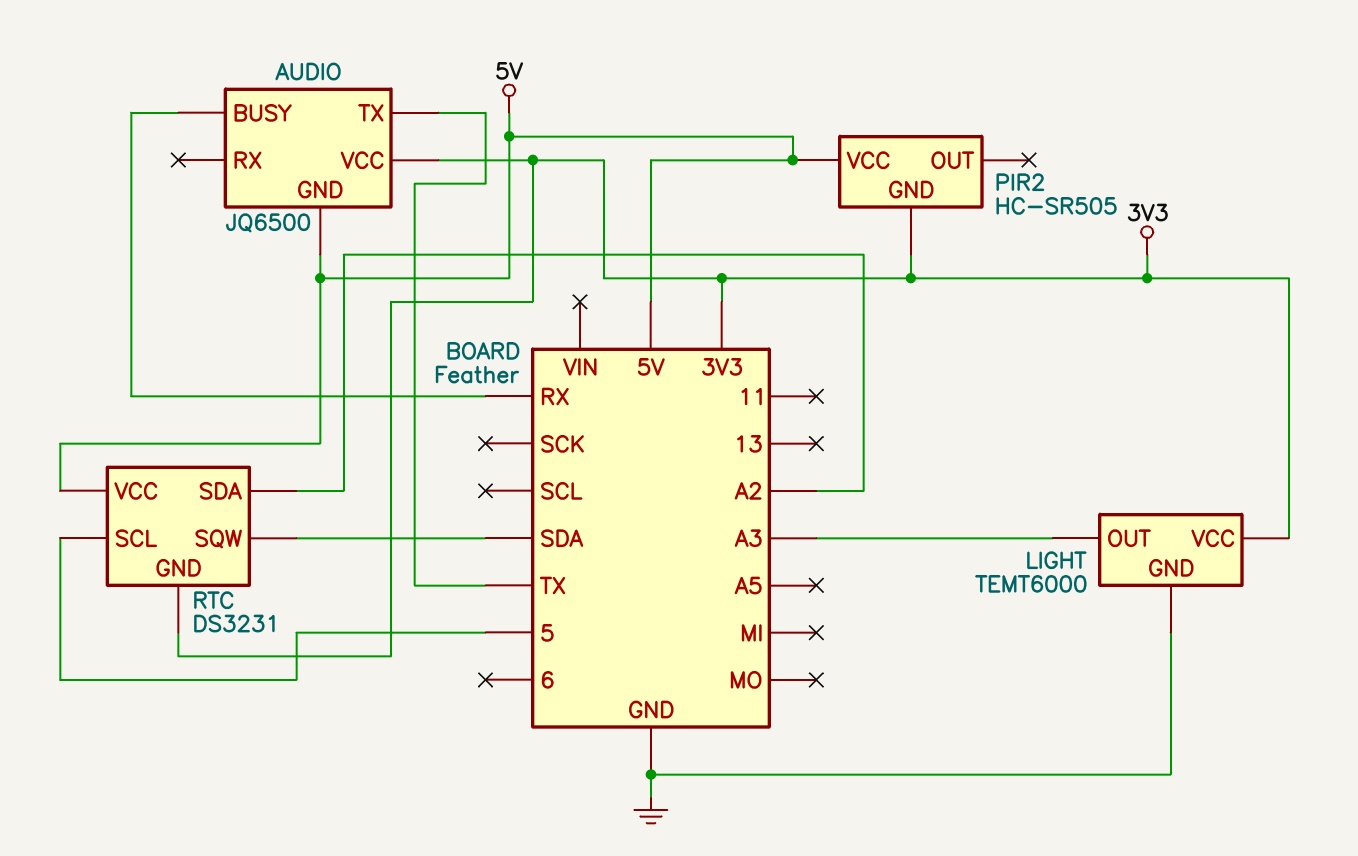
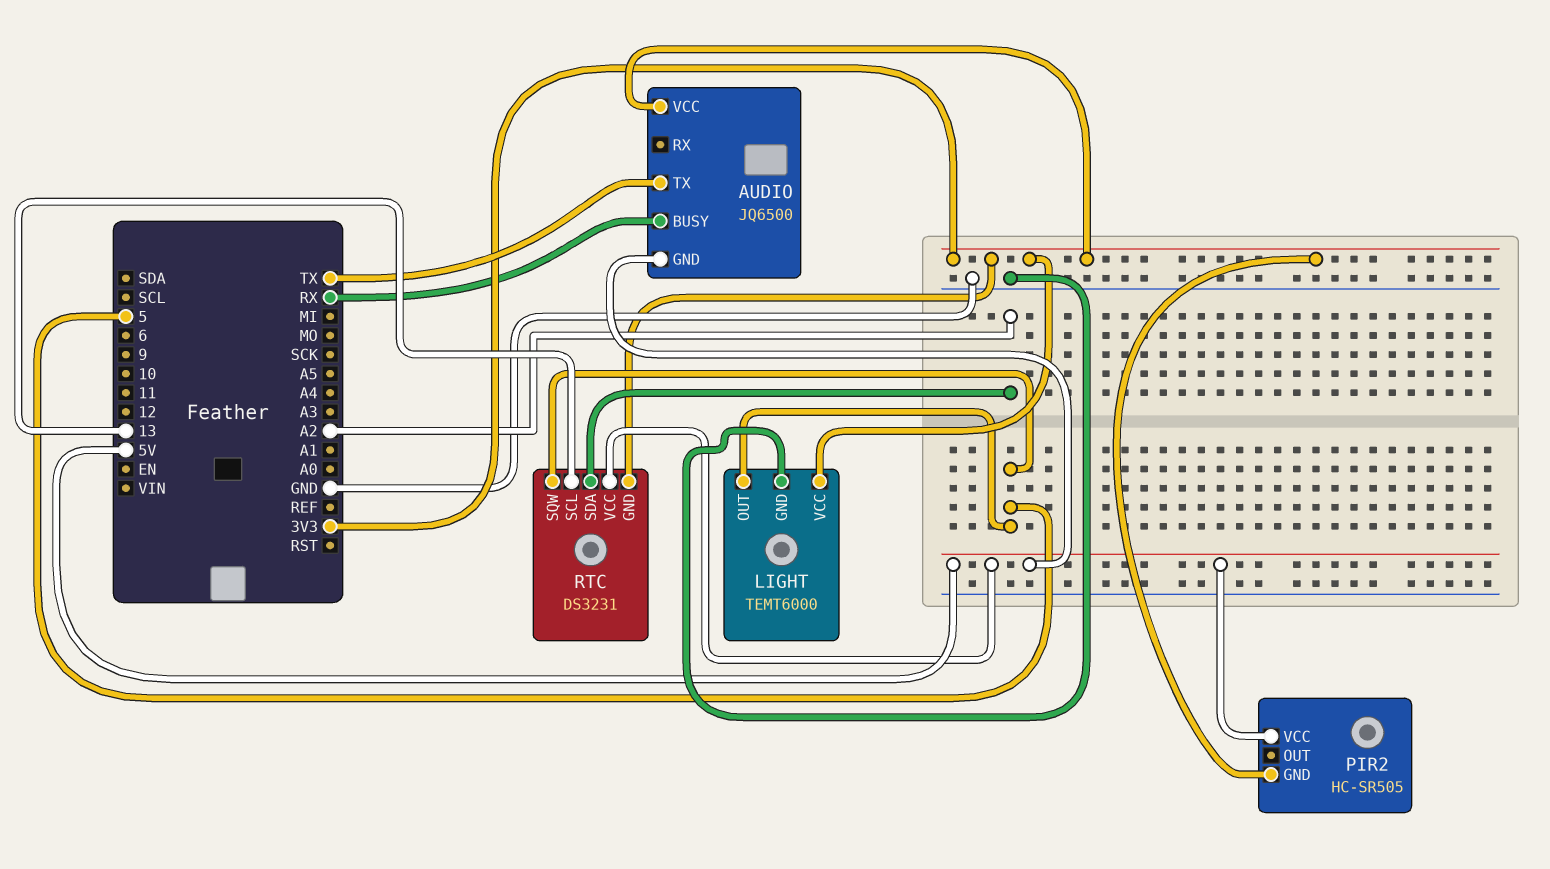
LIGHT pin OUT: A3 -> 5
RTC pin SCL: 5 -> 13
RTC pin SQW: SDA -> 5

